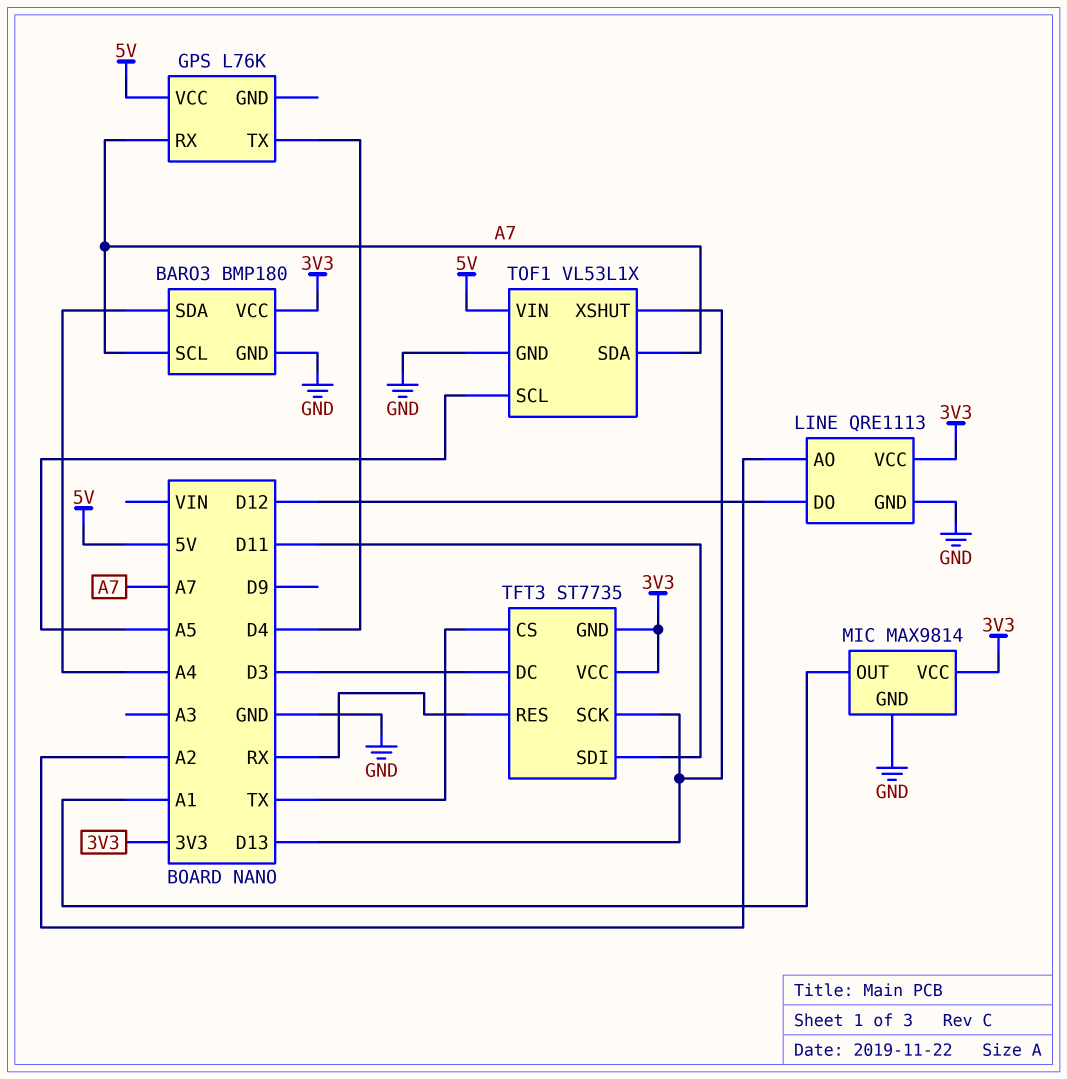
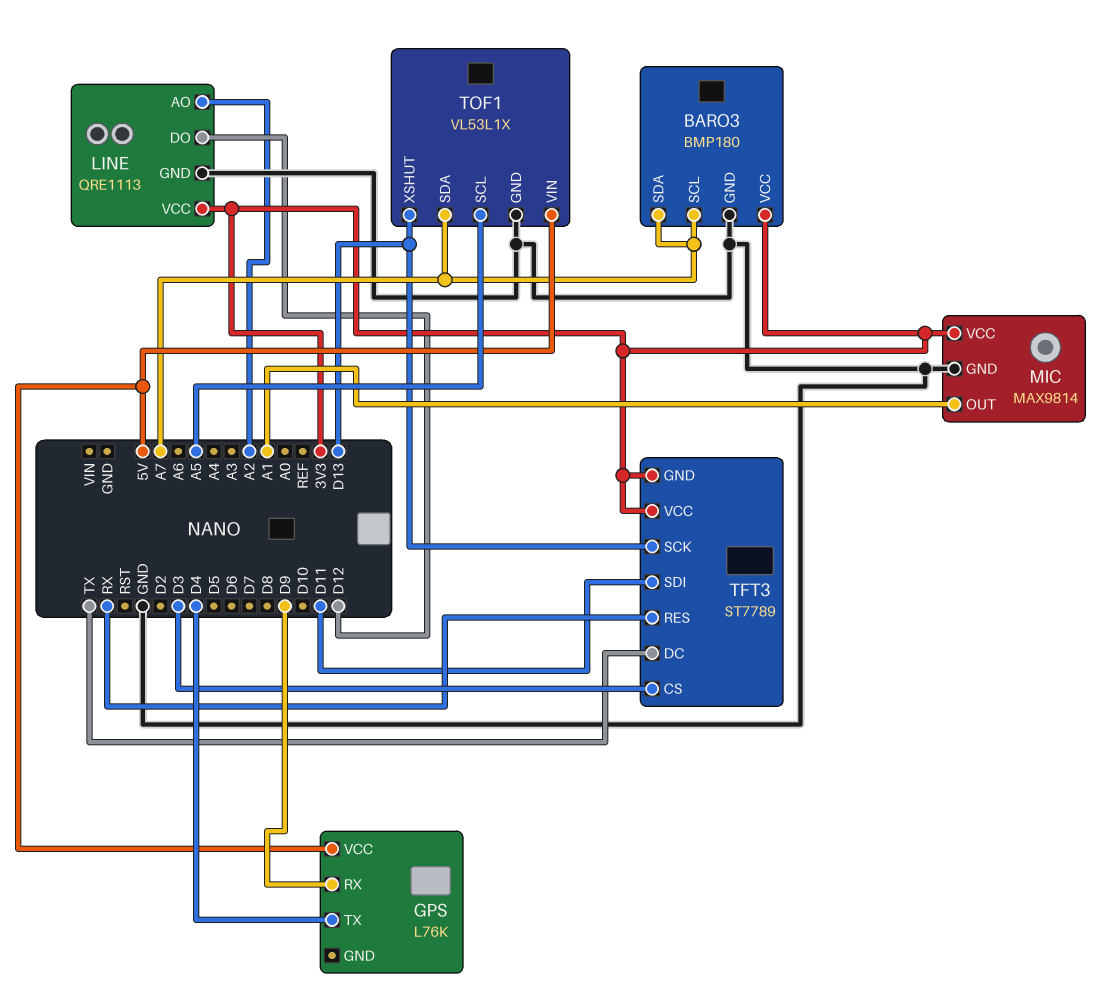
BARO3 pin SDA: A4 -> A7
GPS pin RX: A7 -> D9
TFT3: ST7735 -> ST7789
TFT3 pin CS: TX -> D3
TFT3 pin DC: D3 -> TX

